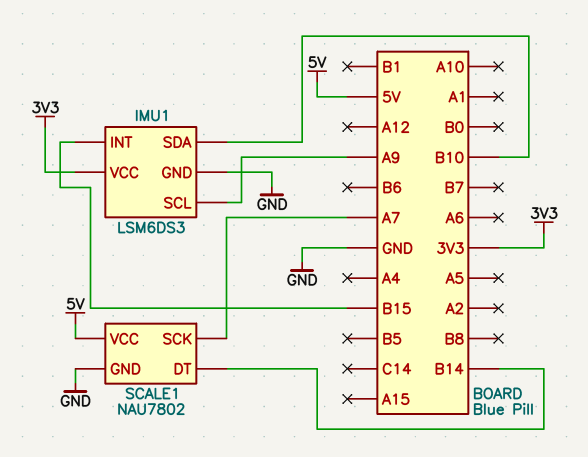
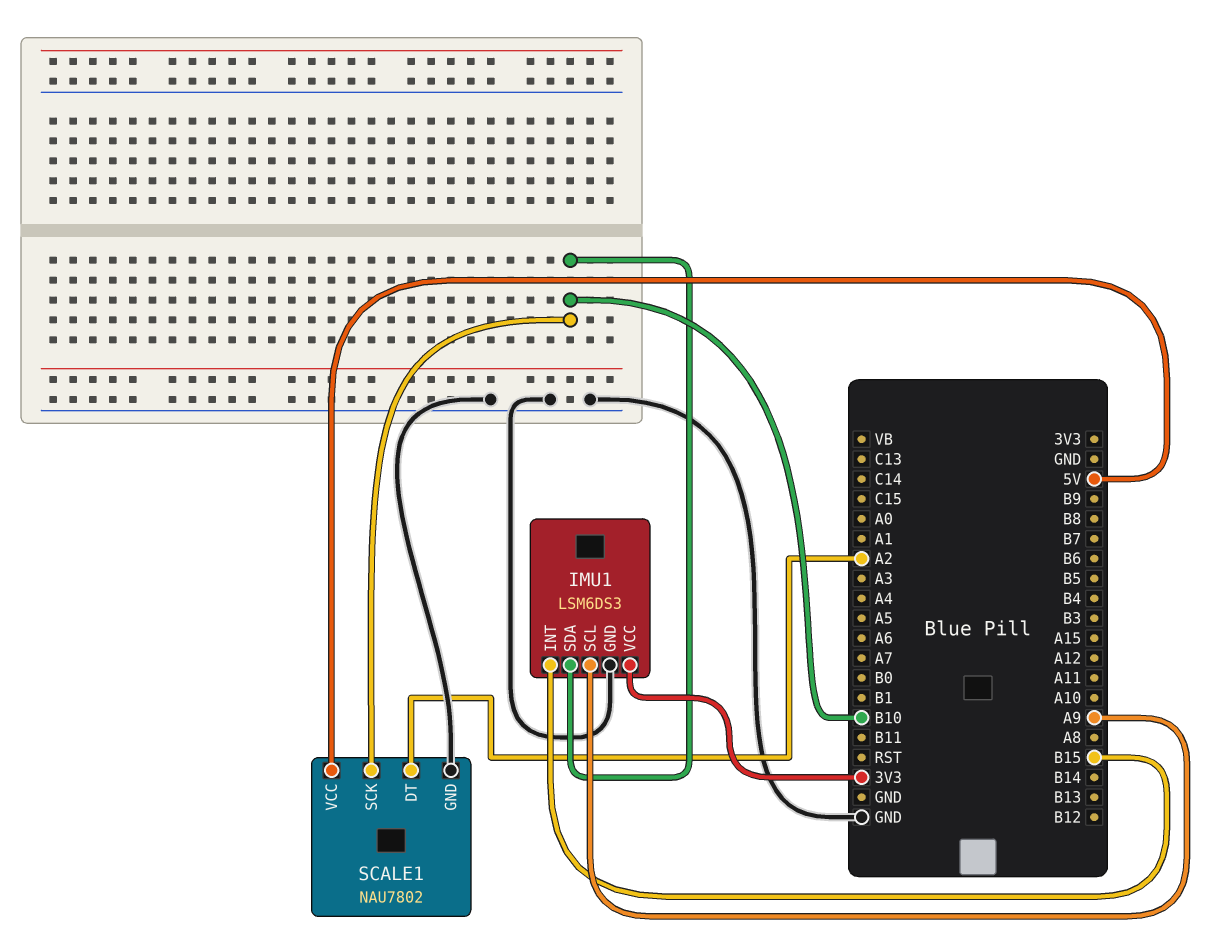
SCALE1 pin DT: B14 -> A2
SCALE1 pin SCK: A7 -> B10

